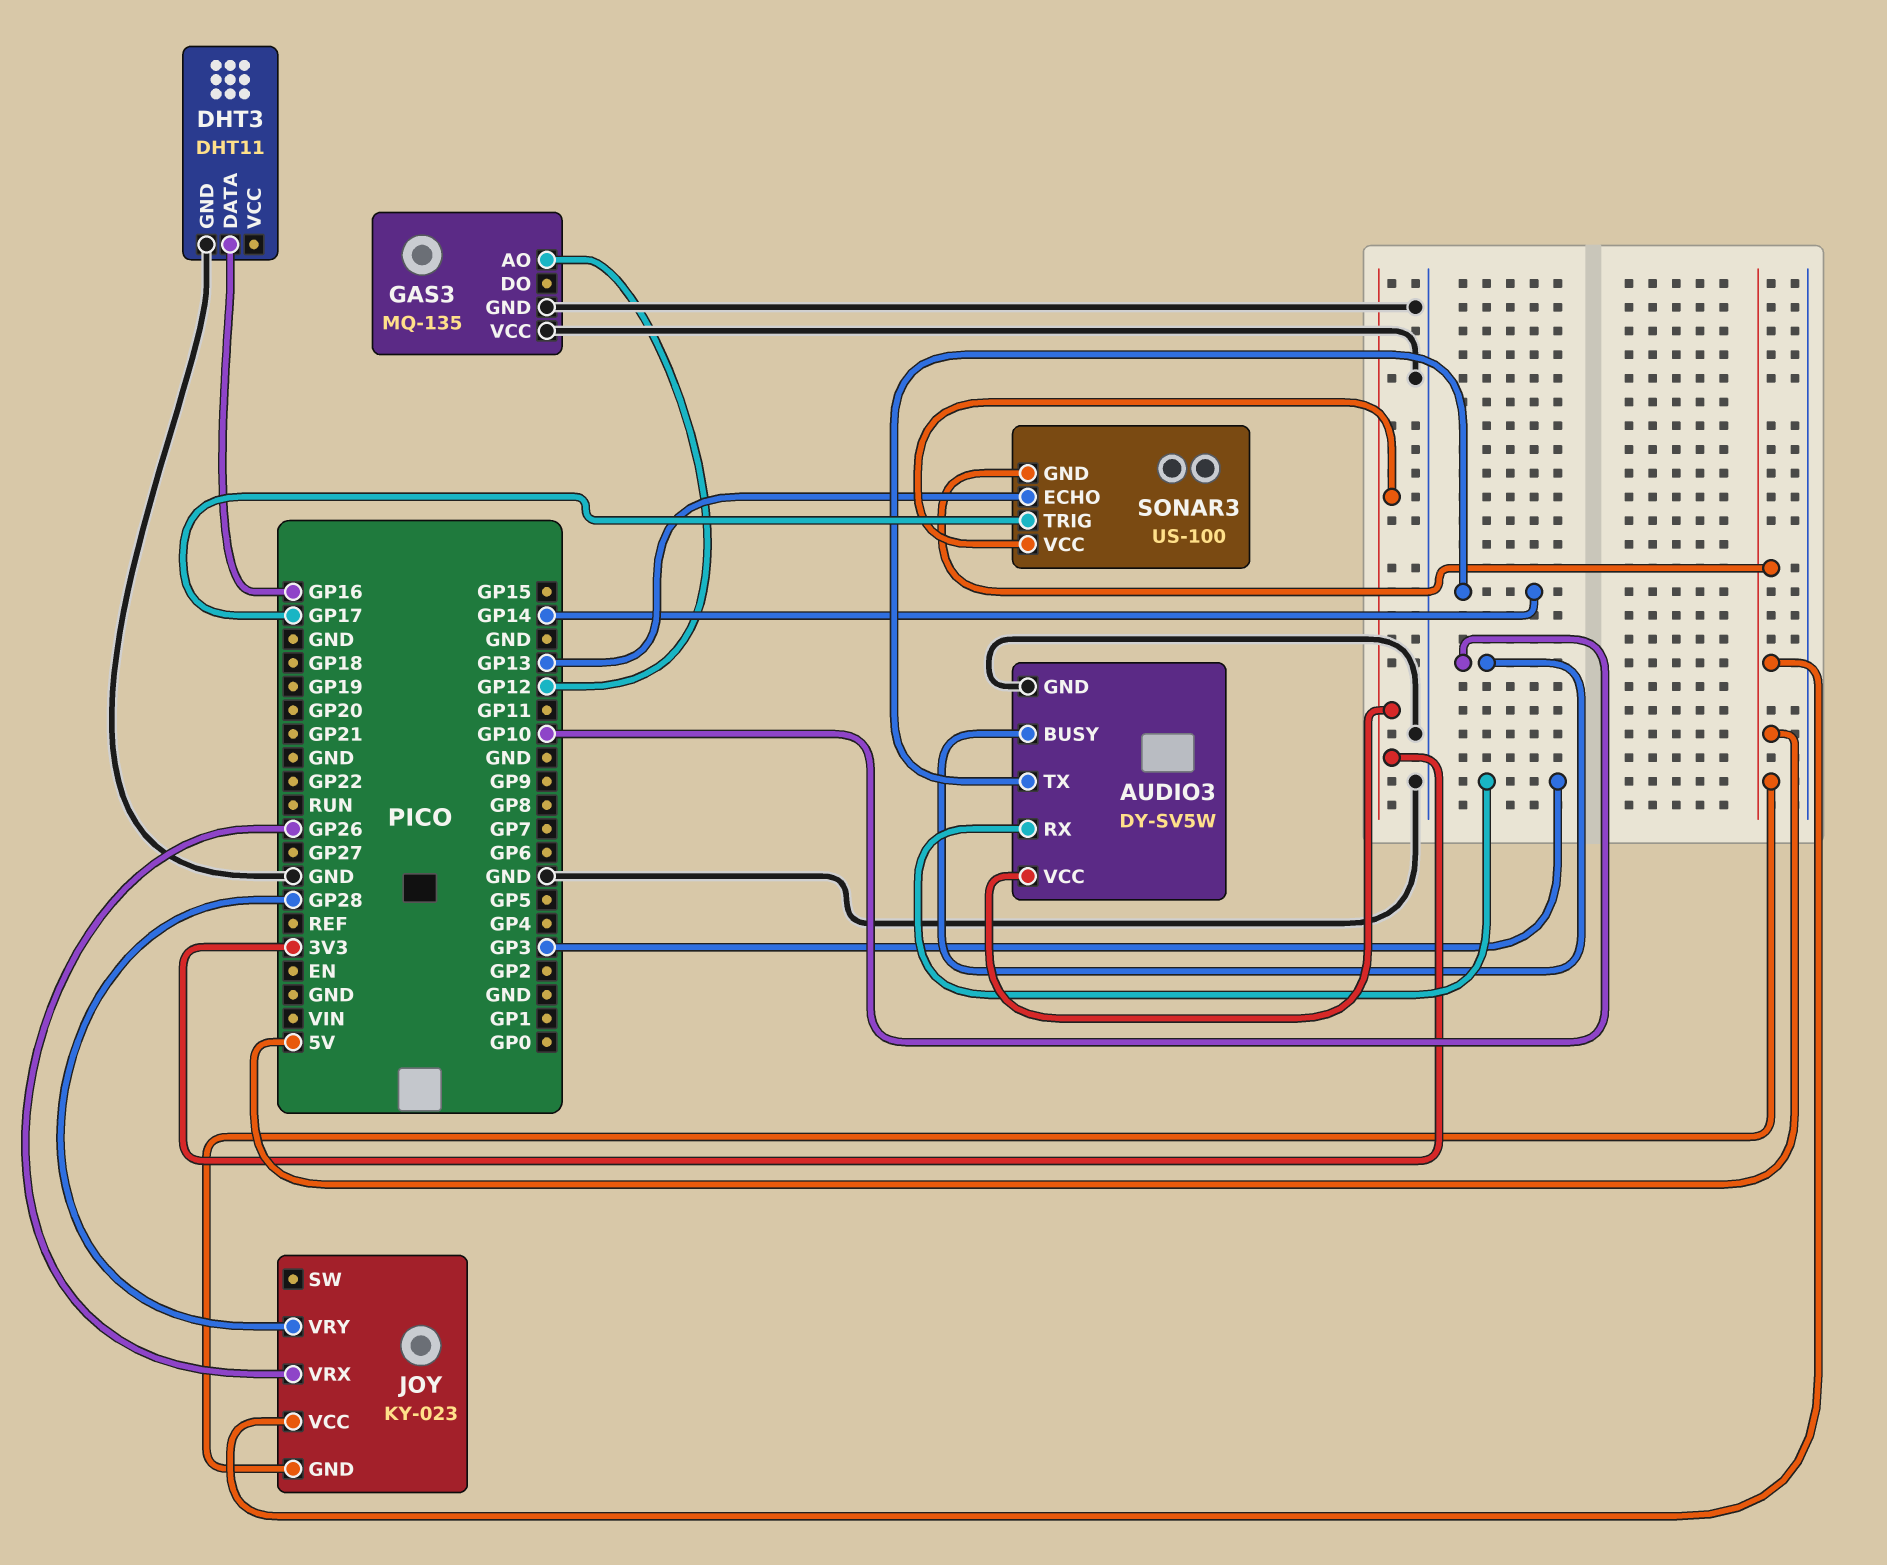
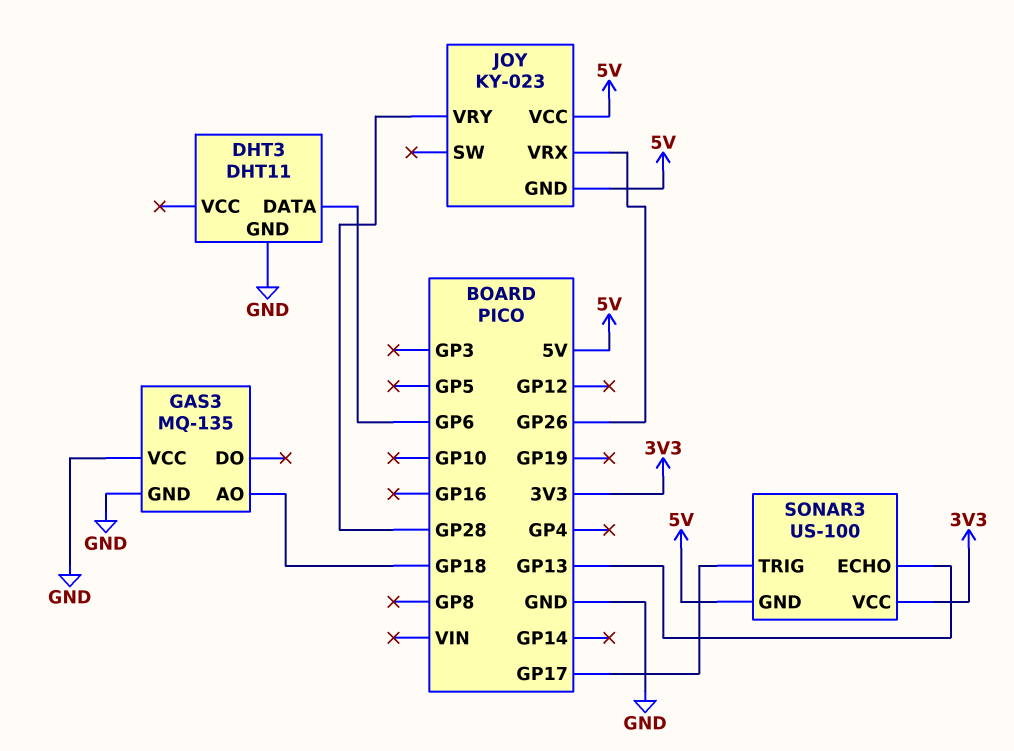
AUDIO3: DY-SV5W -> none
AUDIO3 pin BUSY: GP10 -> none
AUDIO3 pin GND: GND -> none
AUDIO3 pin RX: GP3 -> none
AUDIO3 pin TX: GP14 -> none
AUDIO3 pin VCC: 3V3 -> none
DHT3 pin DATA: GP16 -> GP6
GAS3 pin AO: GP12 -> GP18

